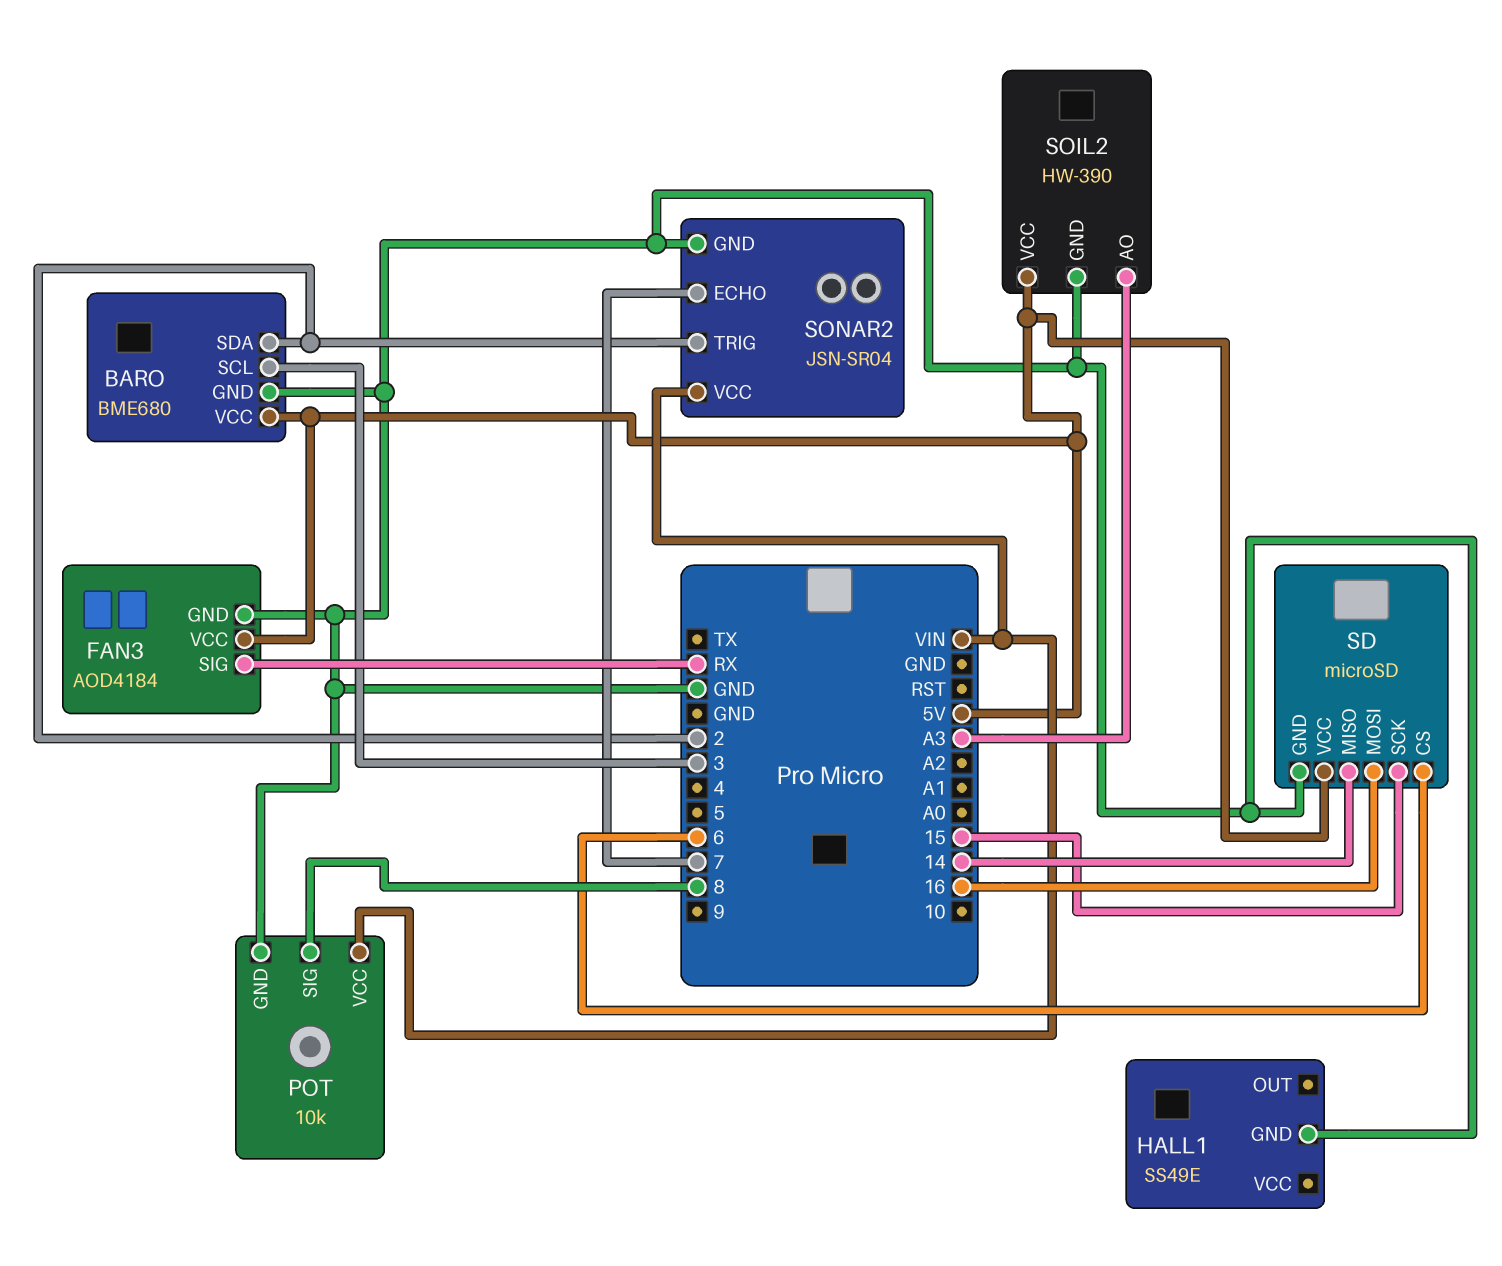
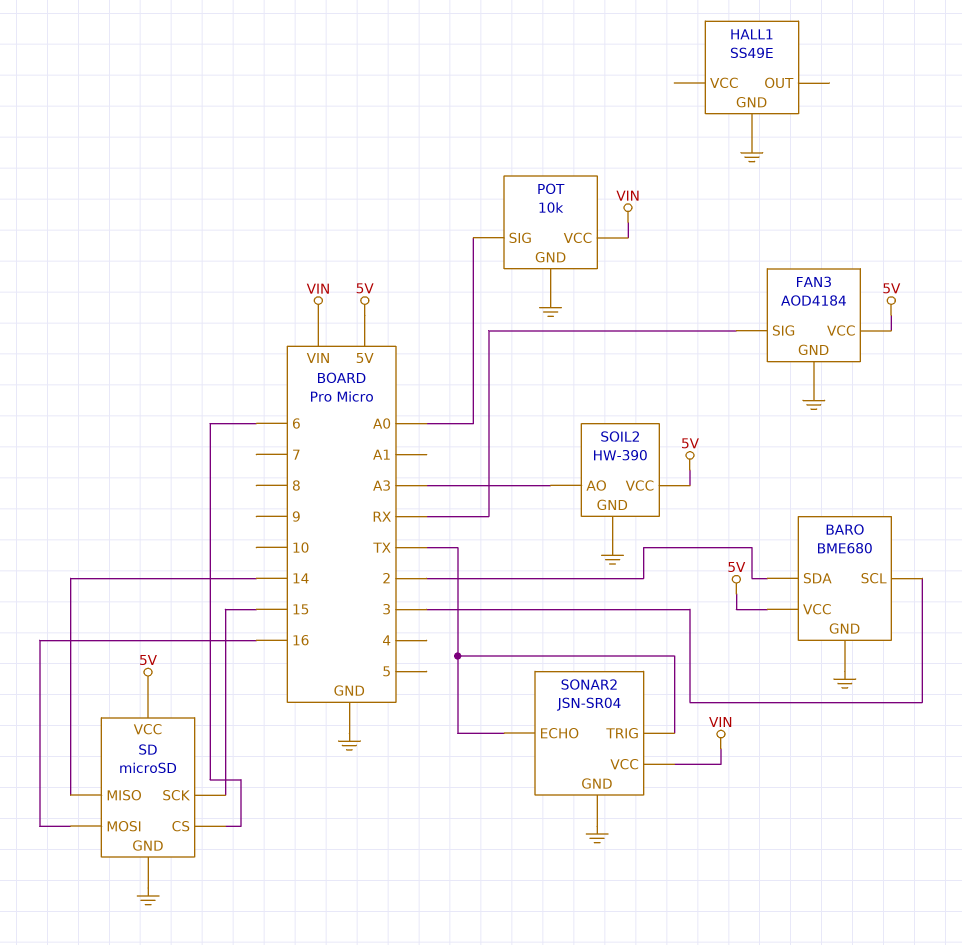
POT pin SIG: 8 -> A0
SONAR2 pin ECHO: 7 -> TX
SONAR2 pin TRIG: 2 -> TX

